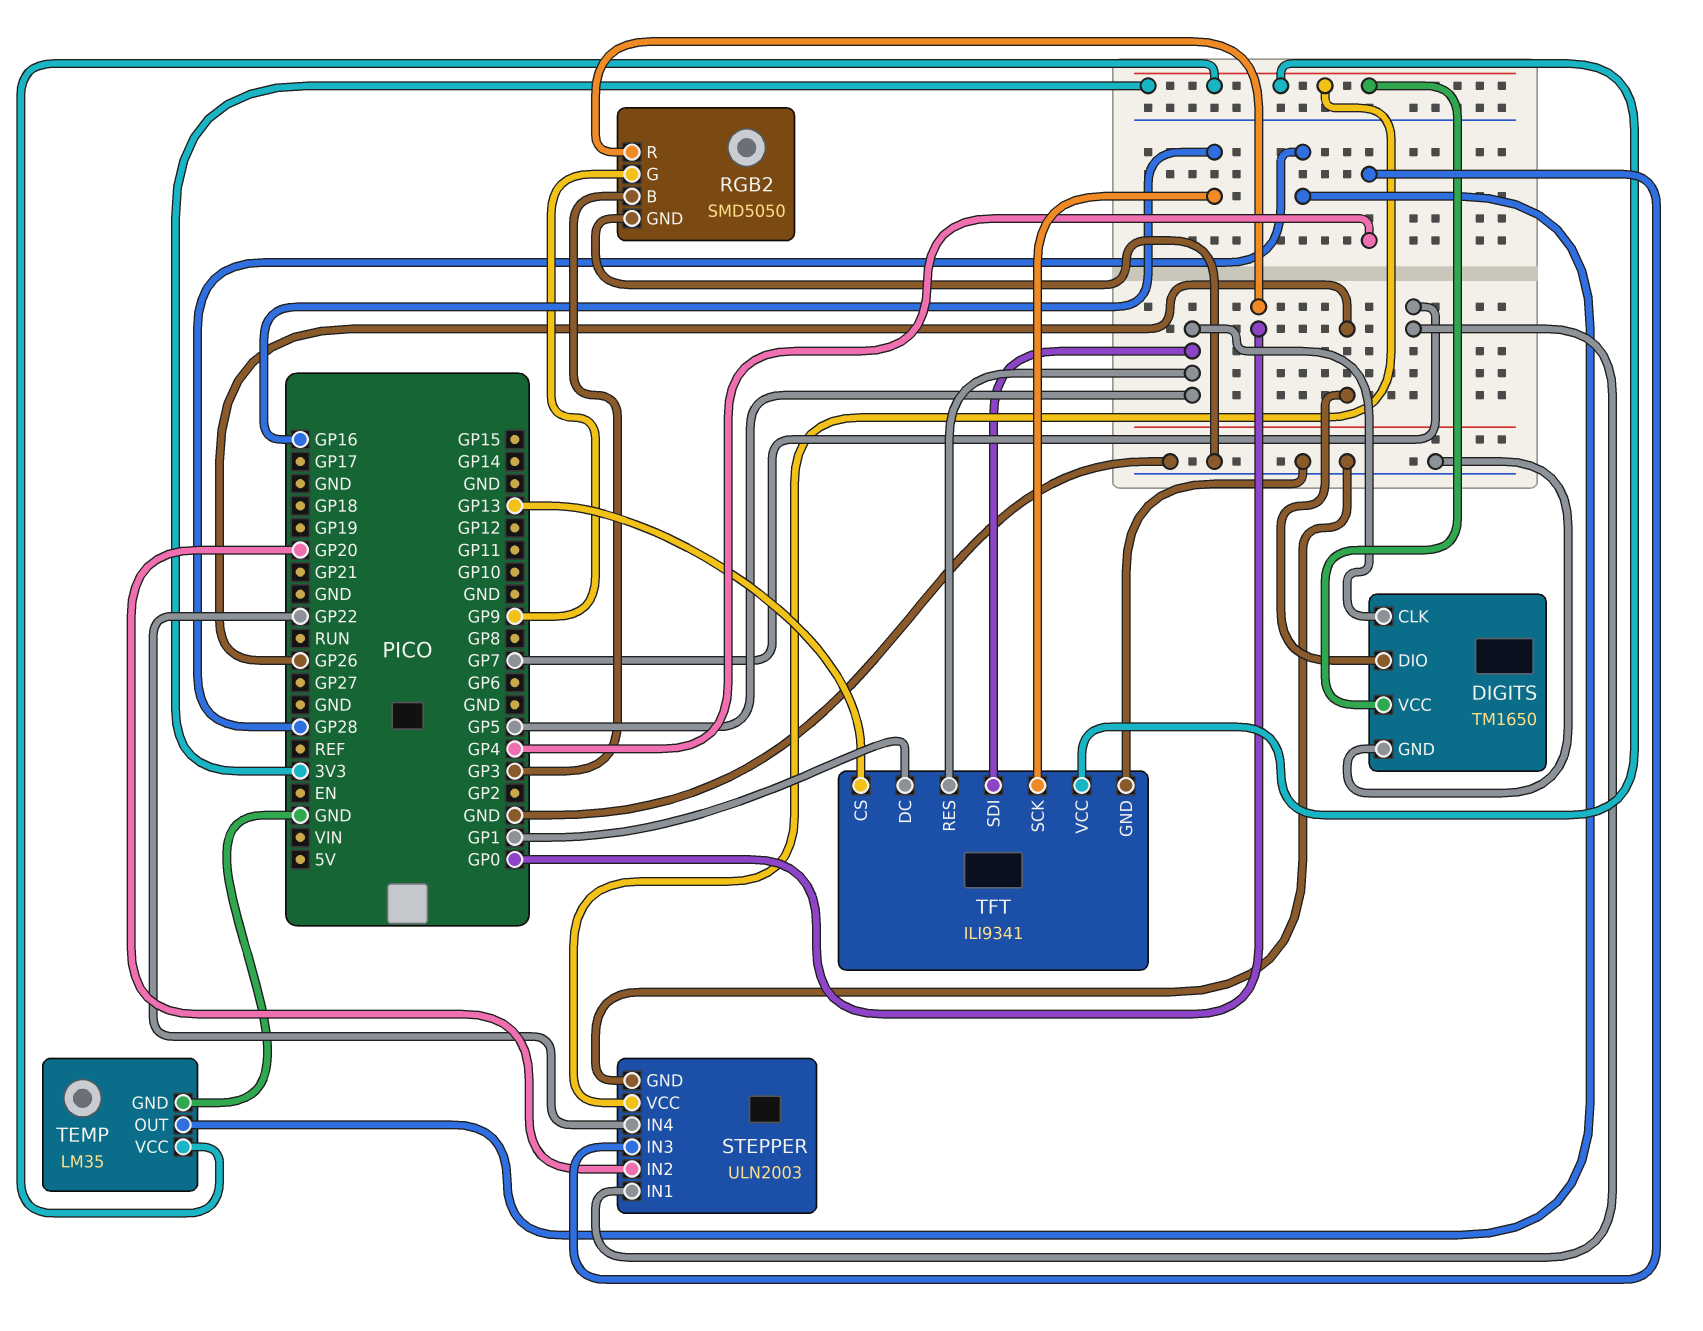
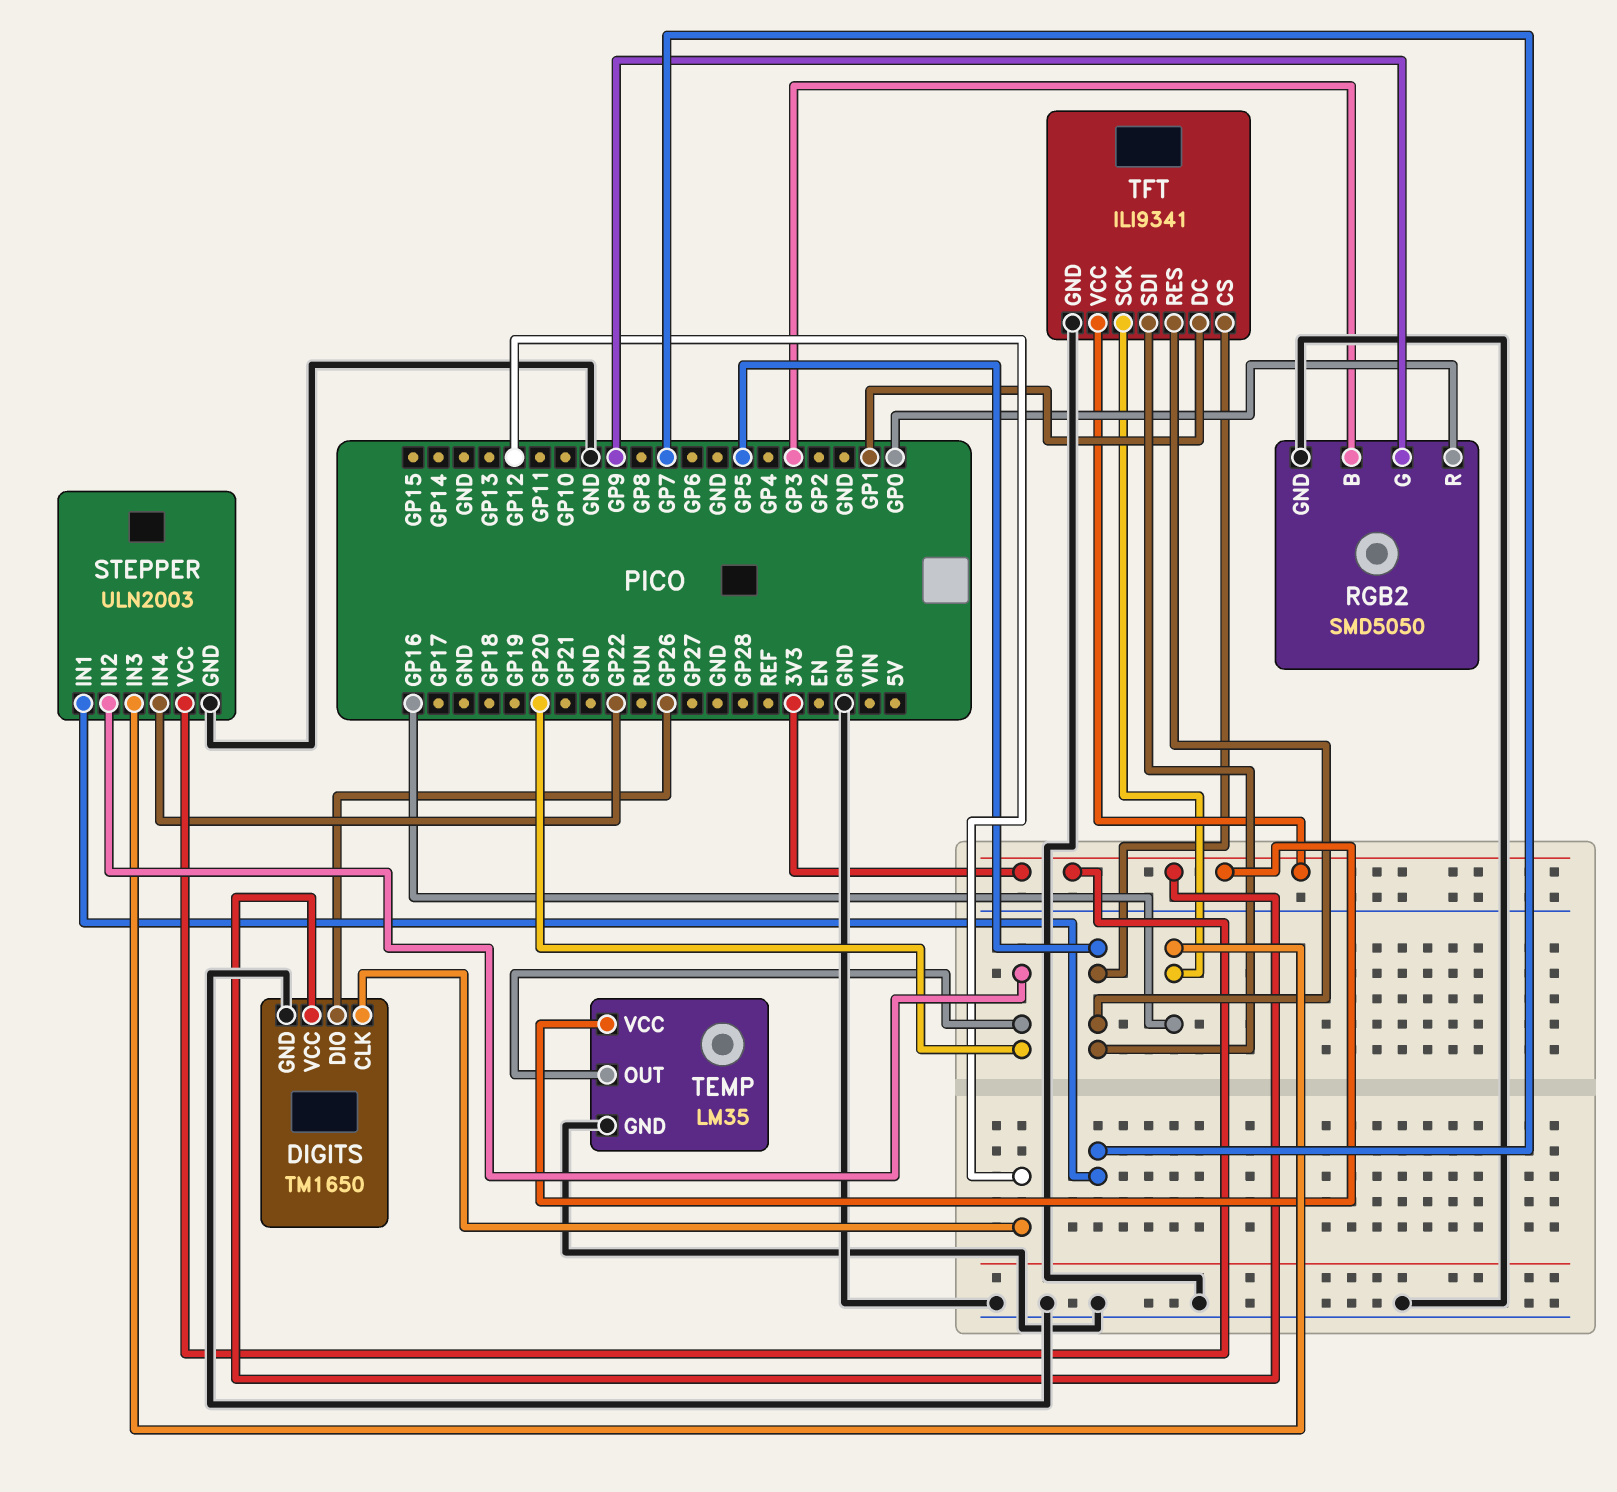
DIGITS pin CLK: GP5 -> GP12
STEPPER pin IN3: GP4 -> GP16
TEMP pin OUT: GP28 -> GP20
TFT pin CS: GP13 -> GP5

